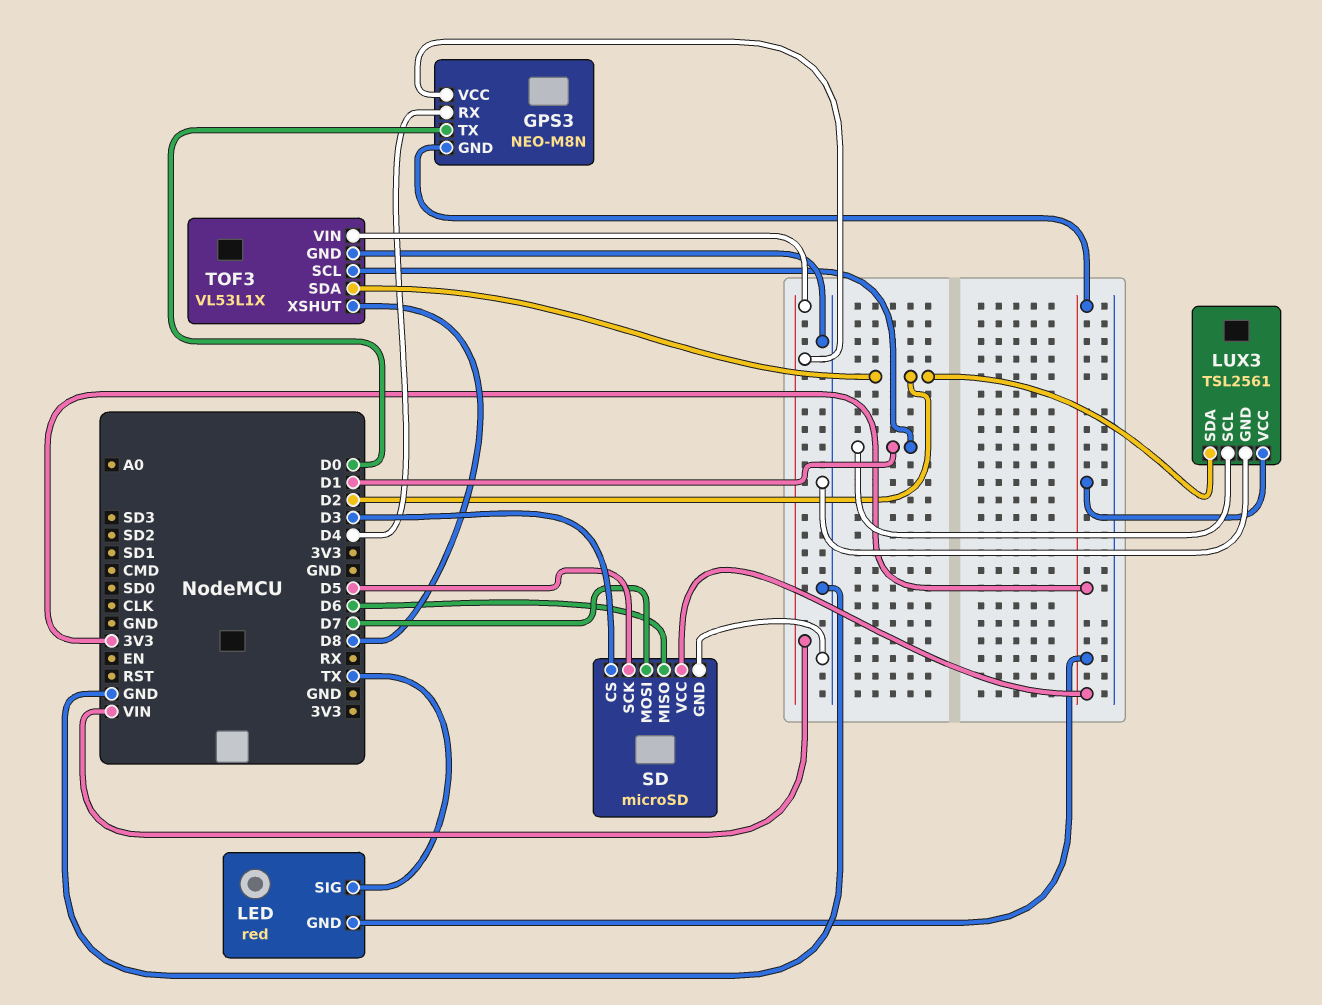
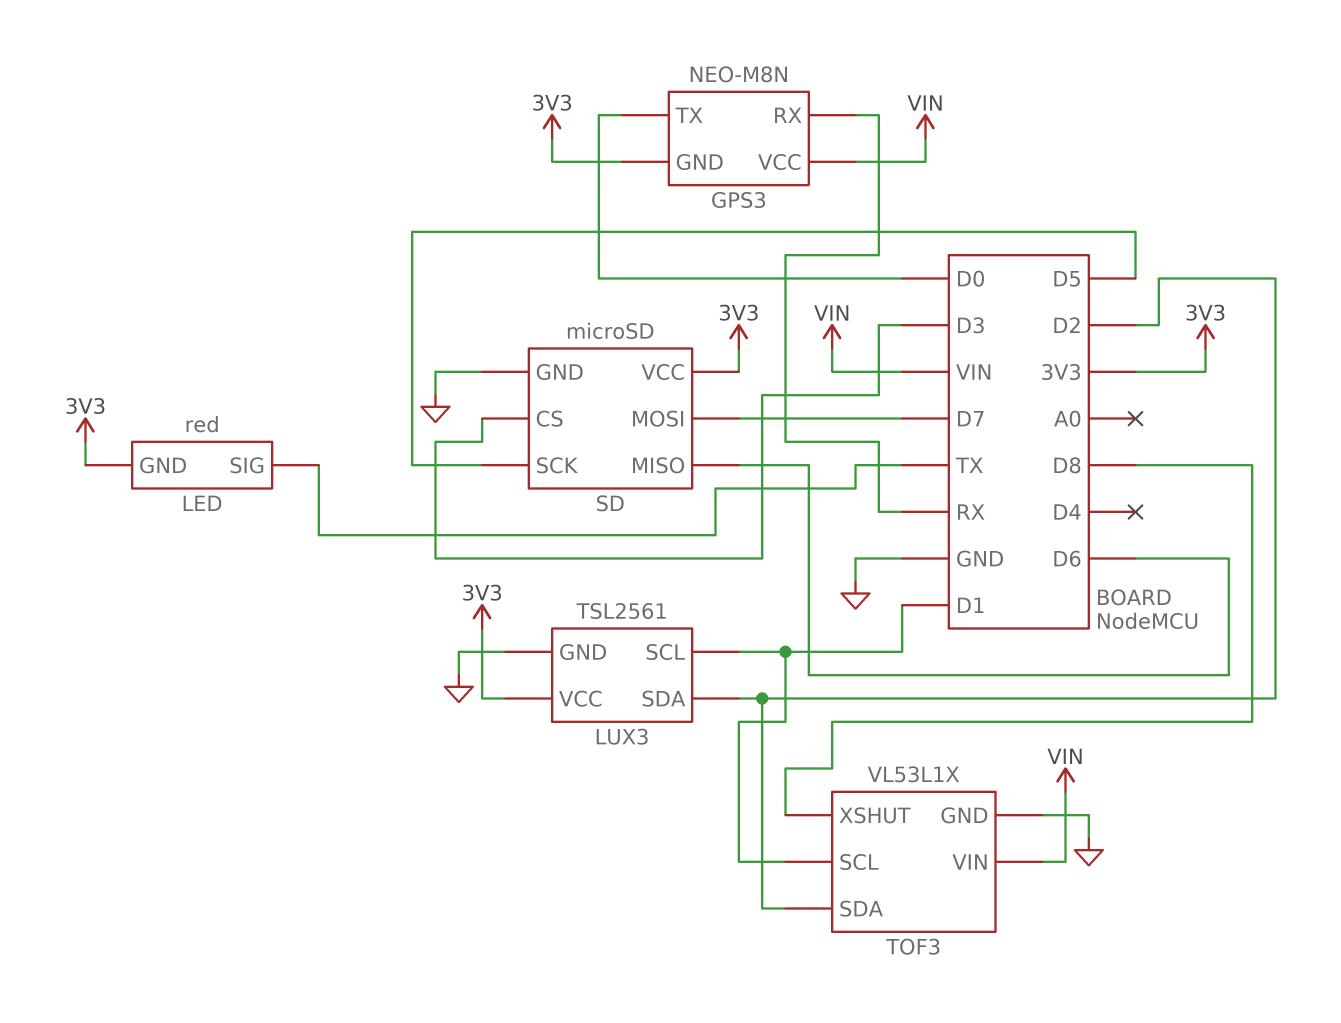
GPS3 pin RX: D4 -> RX

